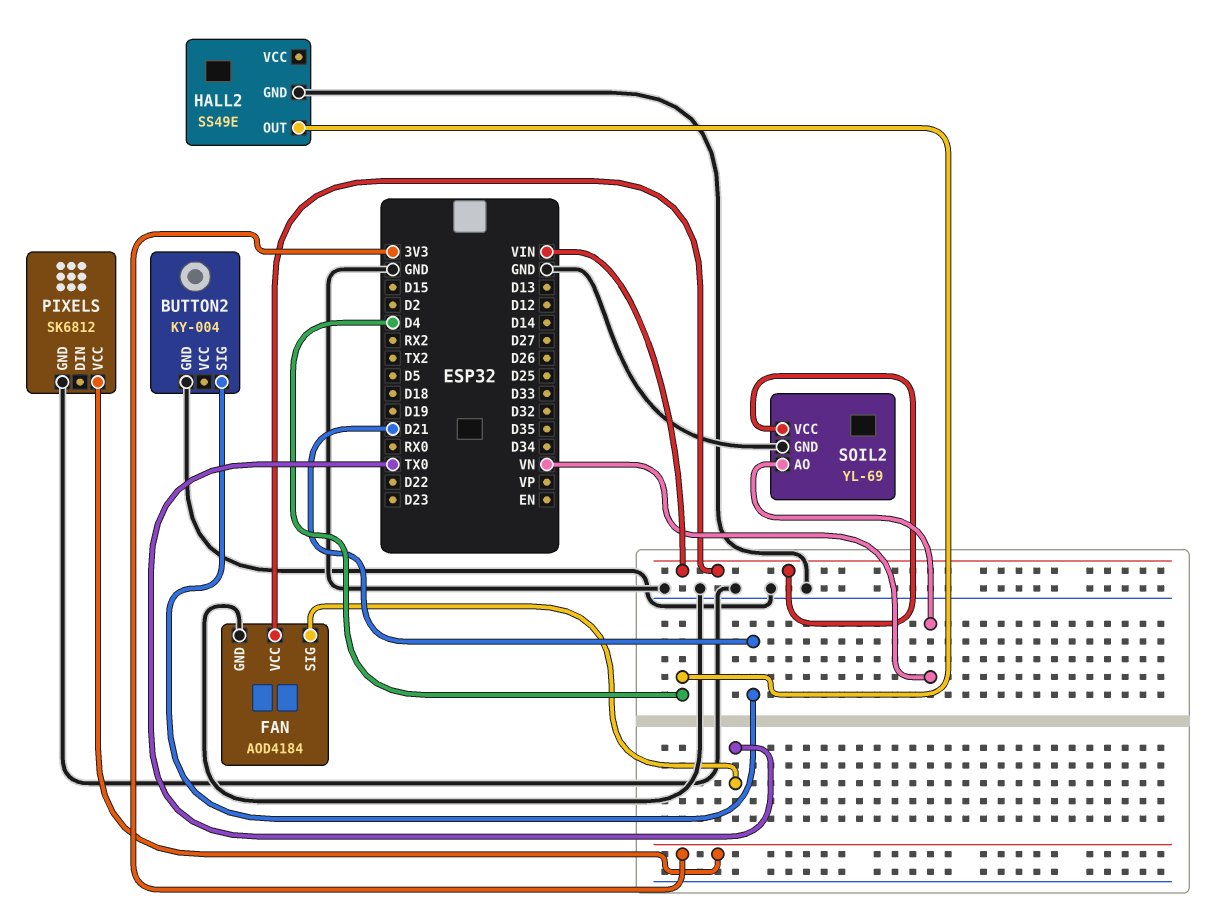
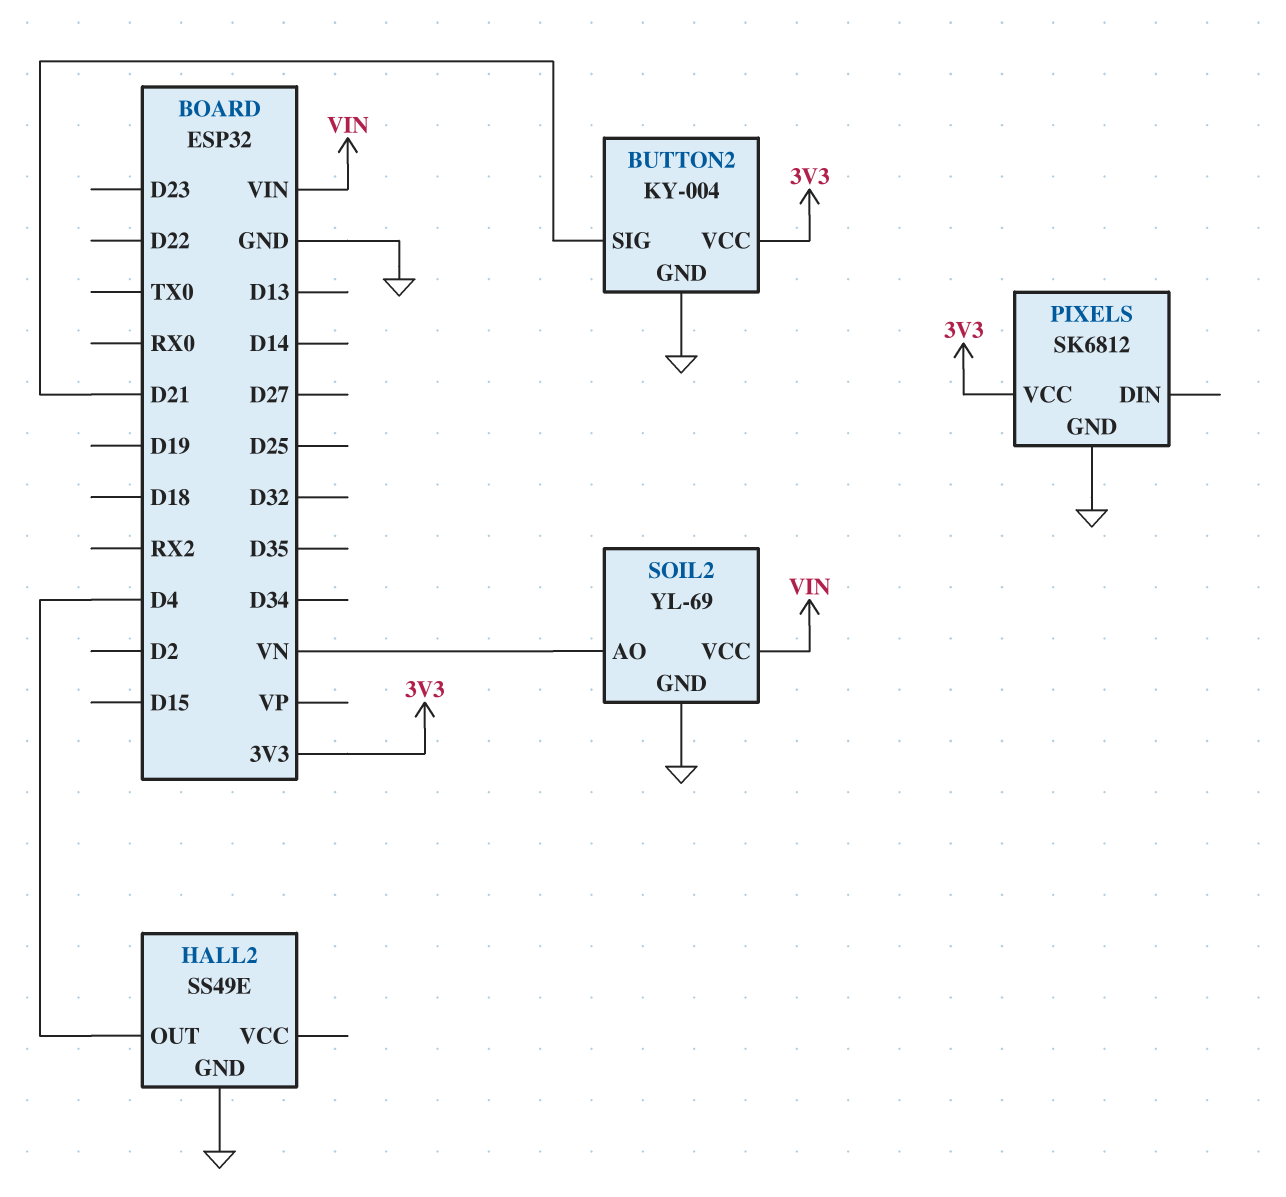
BUTTON2 pin VCC: none -> 3V3
FAN: AOD4184 -> none
FAN pin GND: GND -> none
FAN pin SIG: TX0 -> none
FAN pin VCC: VIN -> none

